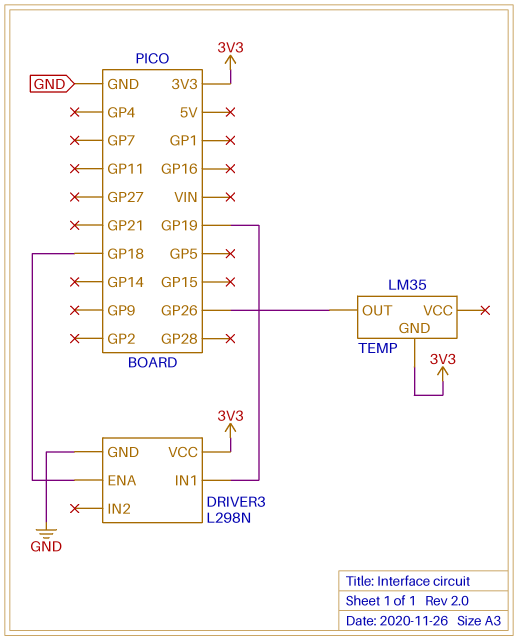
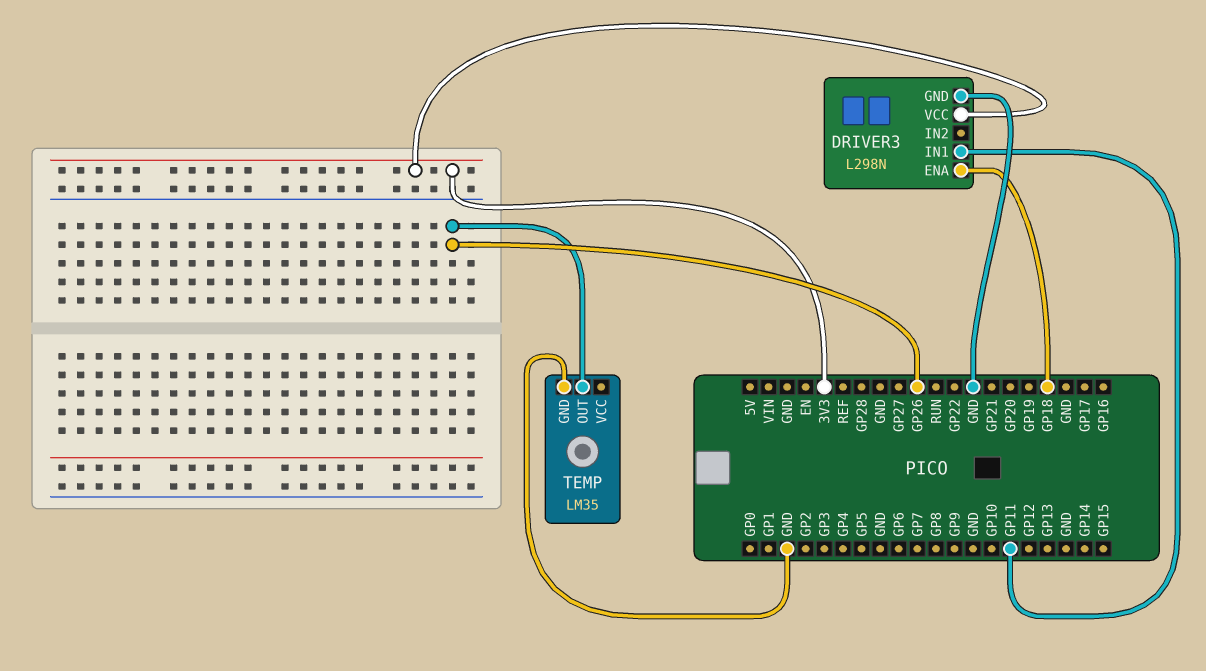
DRIVER3 pin IN1: GP19 -> GP11
TEMP pin GND: 3V3 -> GND

